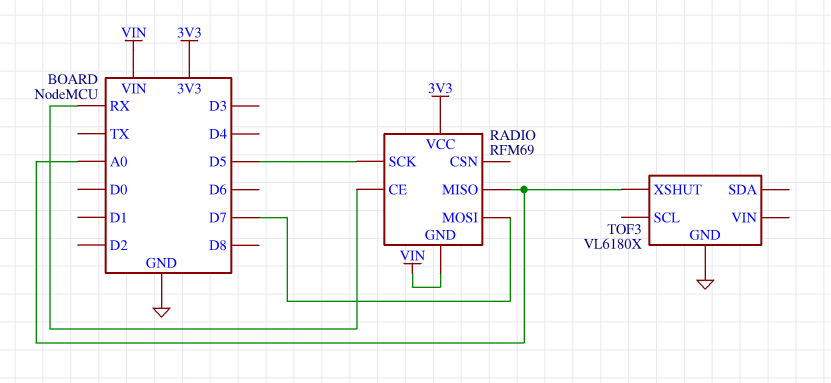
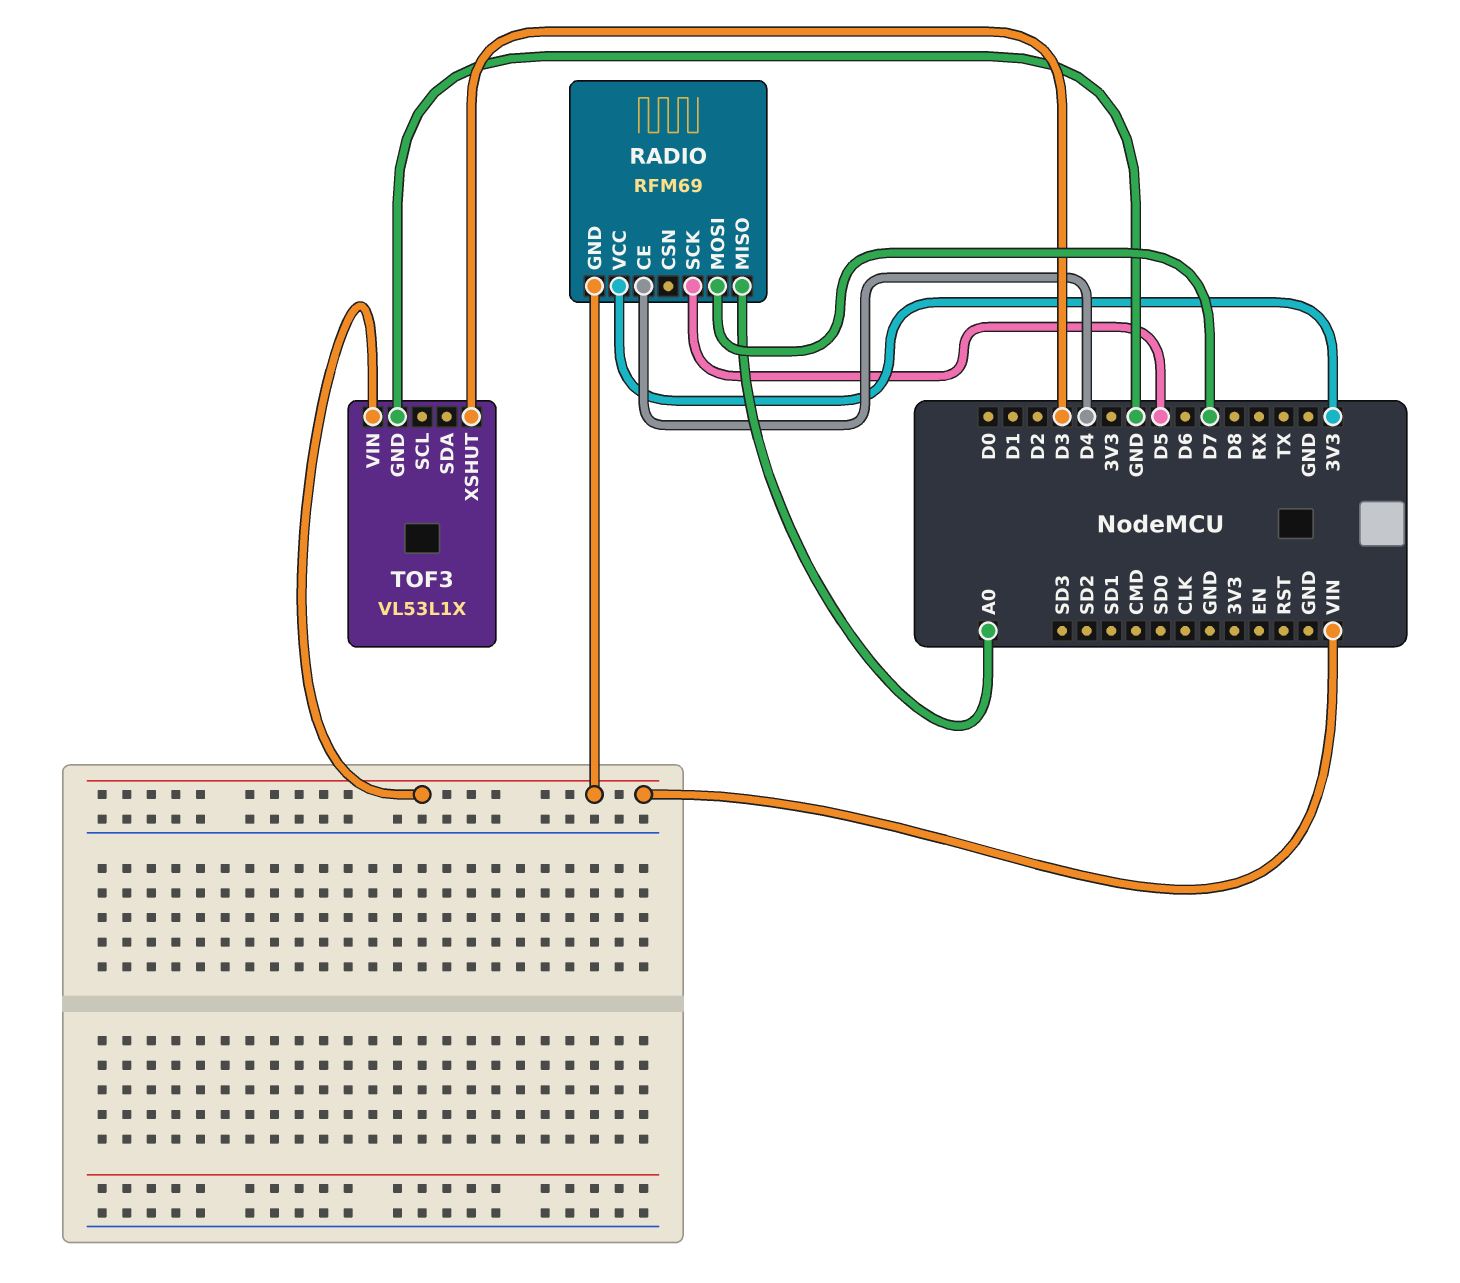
RADIO pin CE: RX -> D4
TOF3: VL6180X -> VL53L1X
TOF3 pin VIN: none -> VIN
TOF3 pin XSHUT: A0 -> D3

